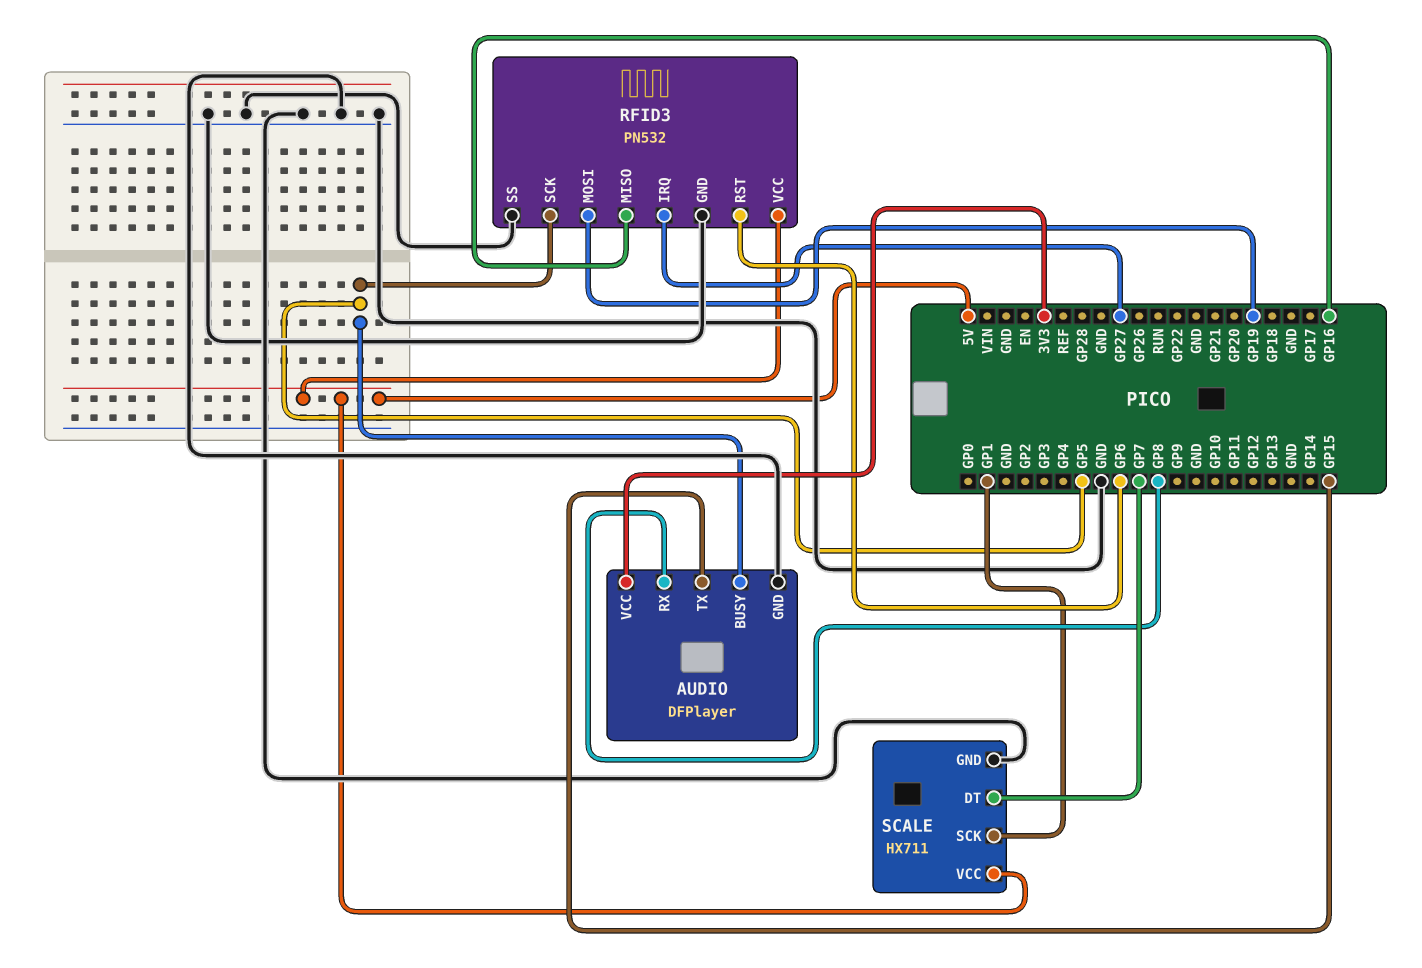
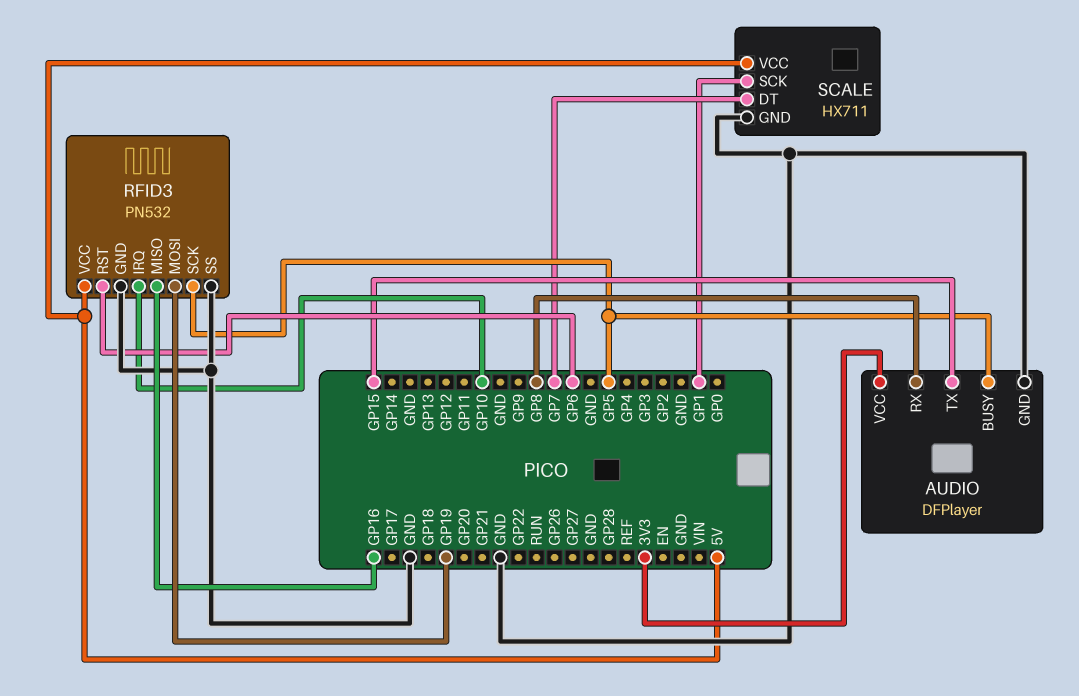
RFID3 pin IRQ: GP27 -> GP10

